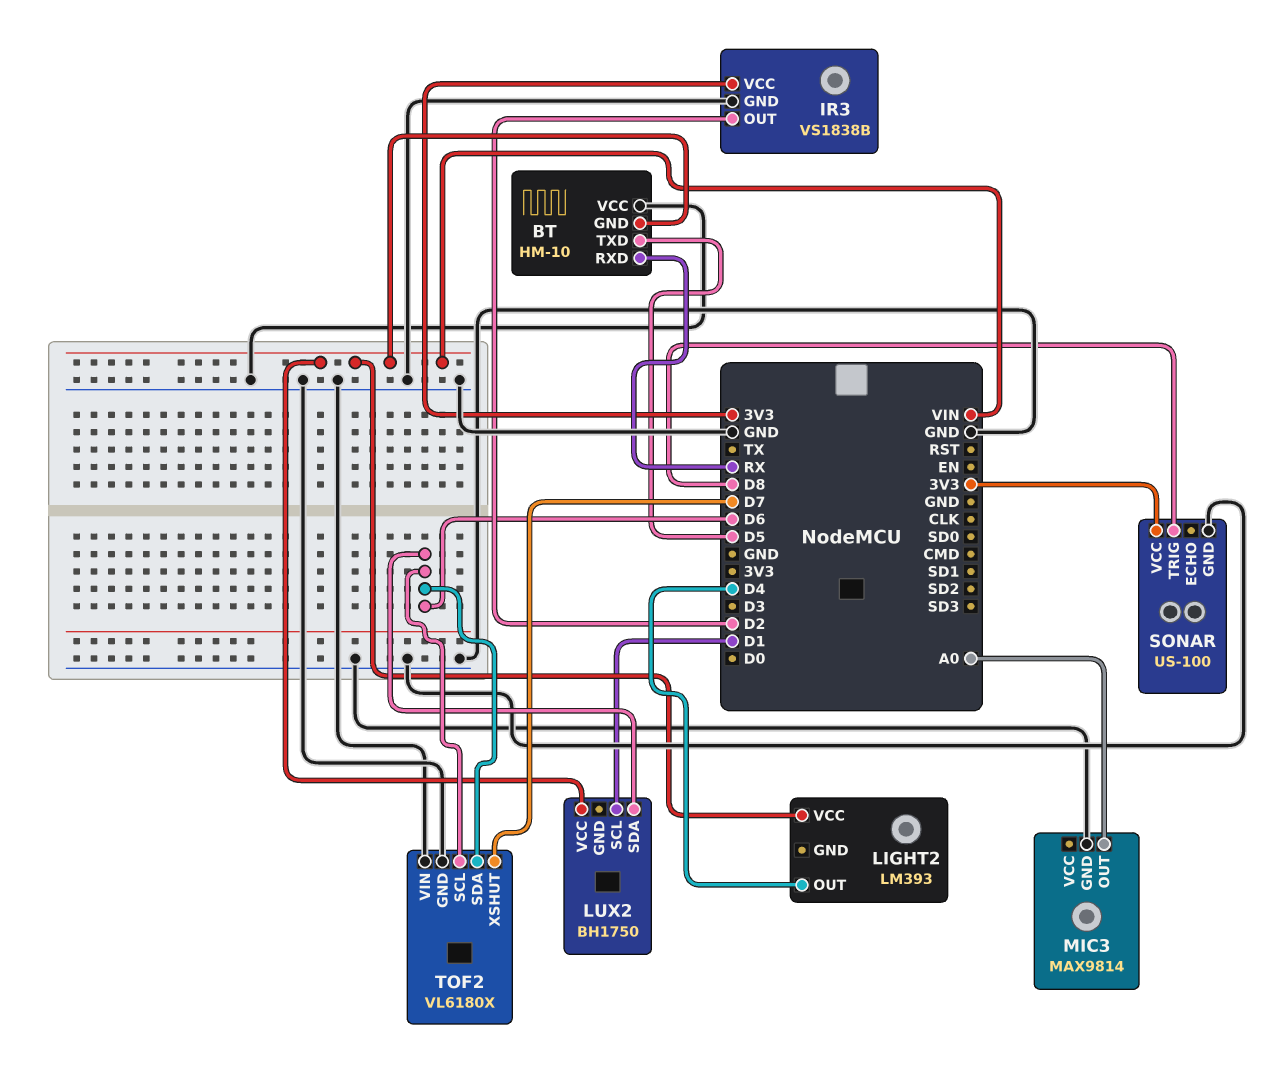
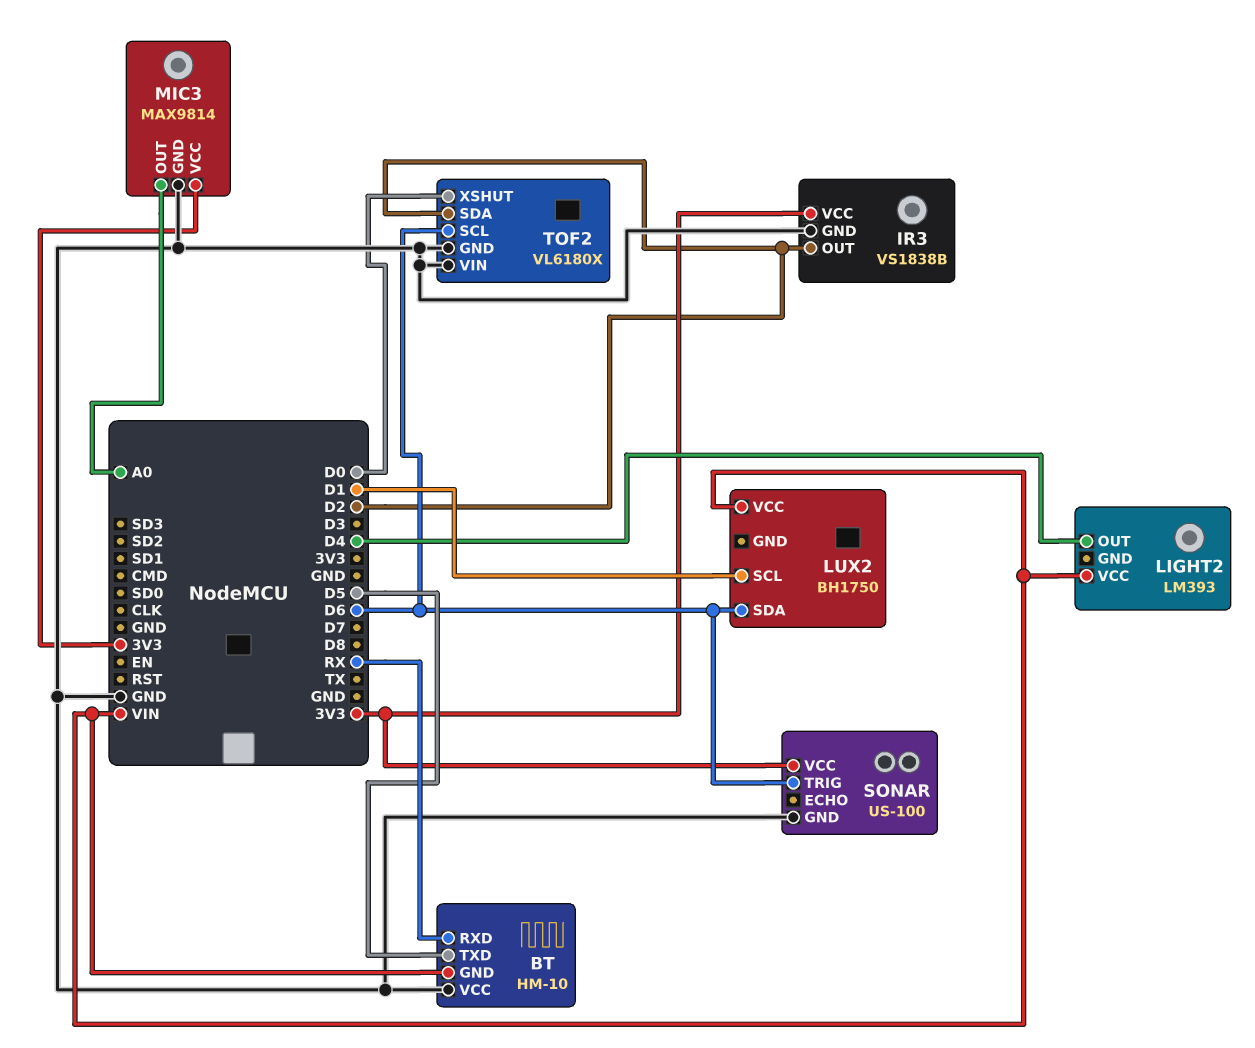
MIC3 pin VCC: none -> 3V3
SONAR pin TRIG: D8 -> D6
TOF2 pin SDA: D6 -> D2
TOF2 pin XSHUT: D7 -> D0

